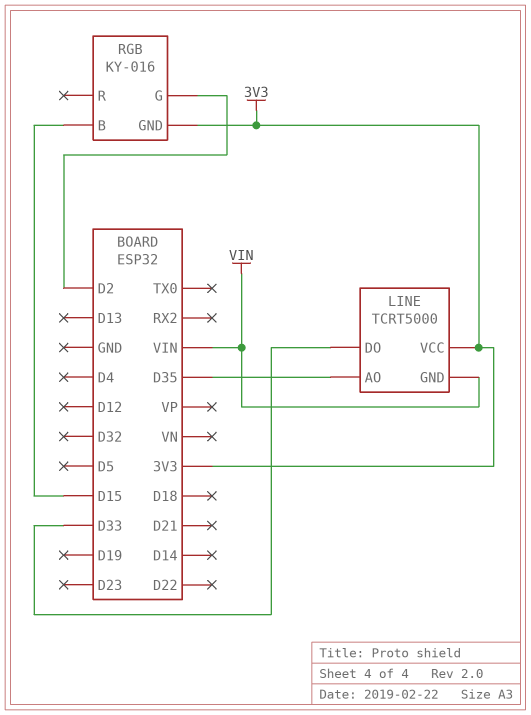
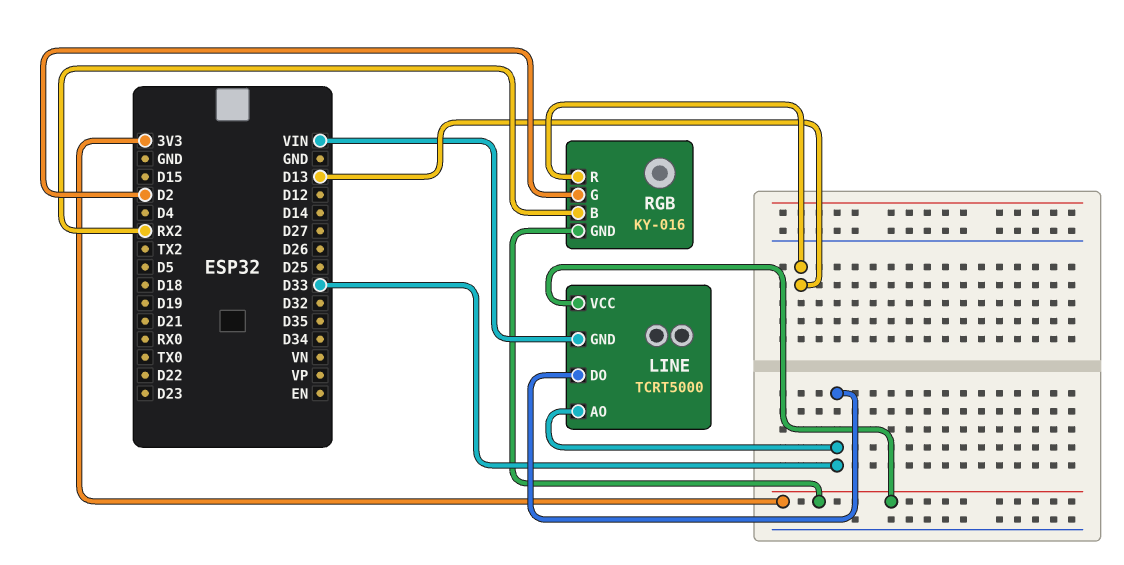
LINE pin AO: D35 -> D33
RGB pin B: D15 -> RX2
RGB pin R: none -> D13

